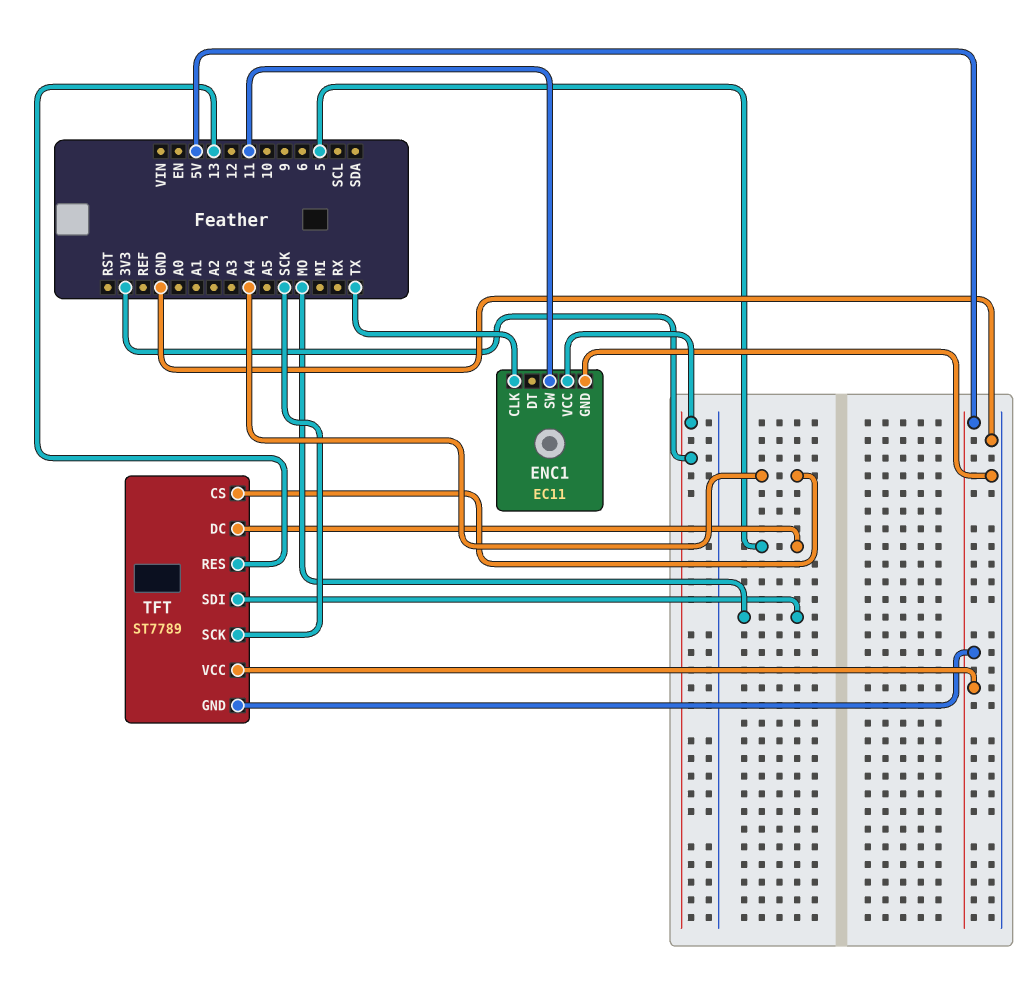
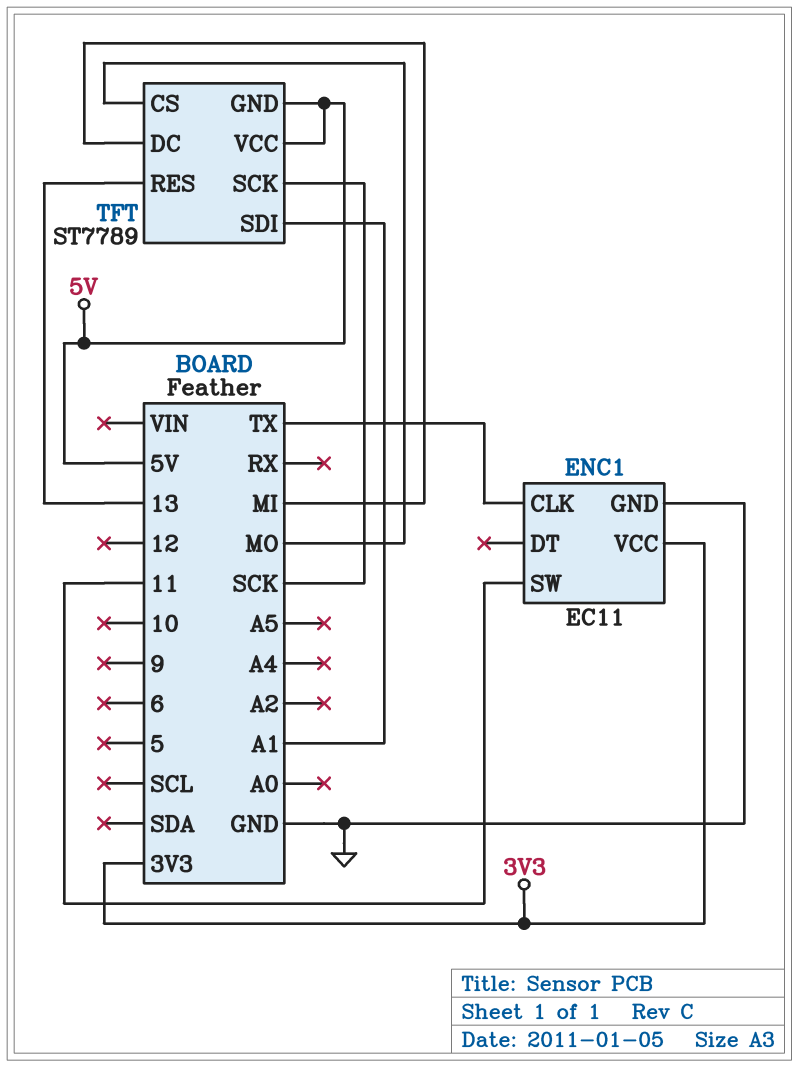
TFT pin CS: A4 -> MO
TFT pin DC: 5 -> MI
TFT pin SDI: MO -> A1

